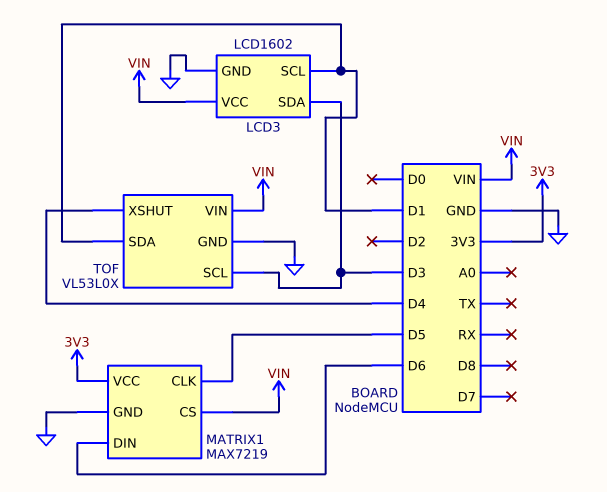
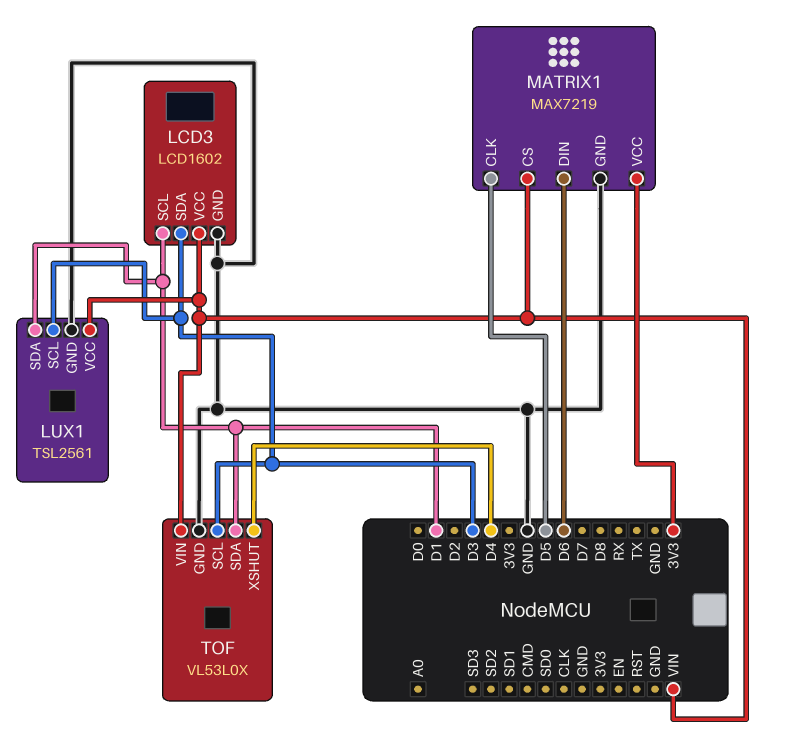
LUX1: none -> TSL2561
LUX1 pin GND: none -> GND
LUX1 pin SCL: none -> D3
LUX1 pin SDA: none -> D1
LUX1 pin VCC: none -> VIN

